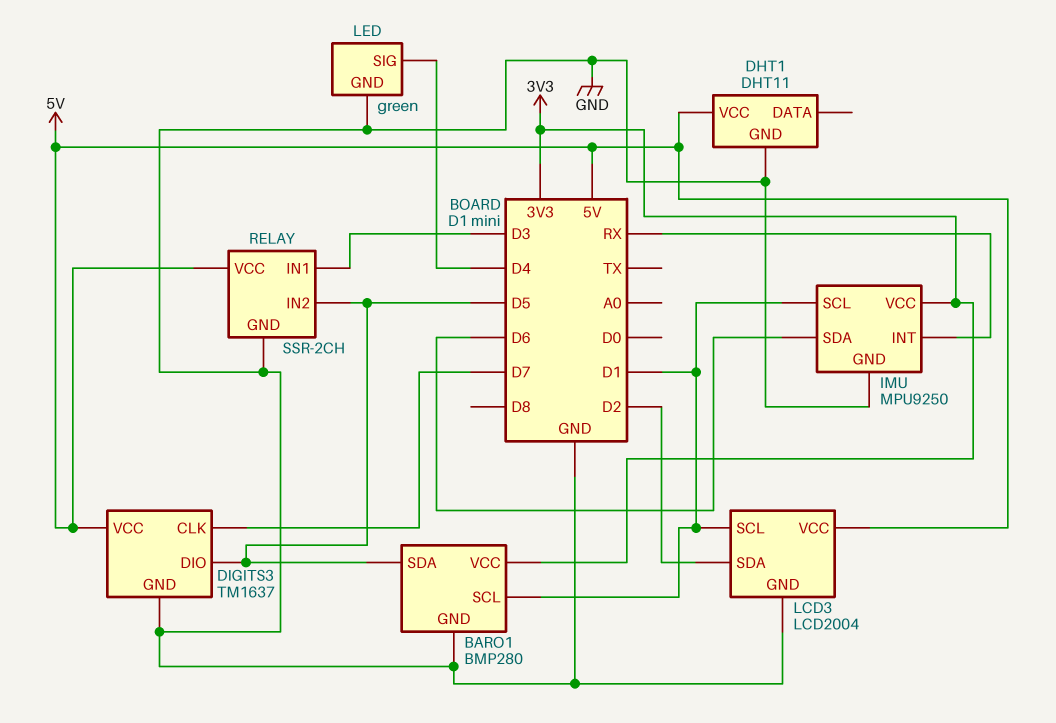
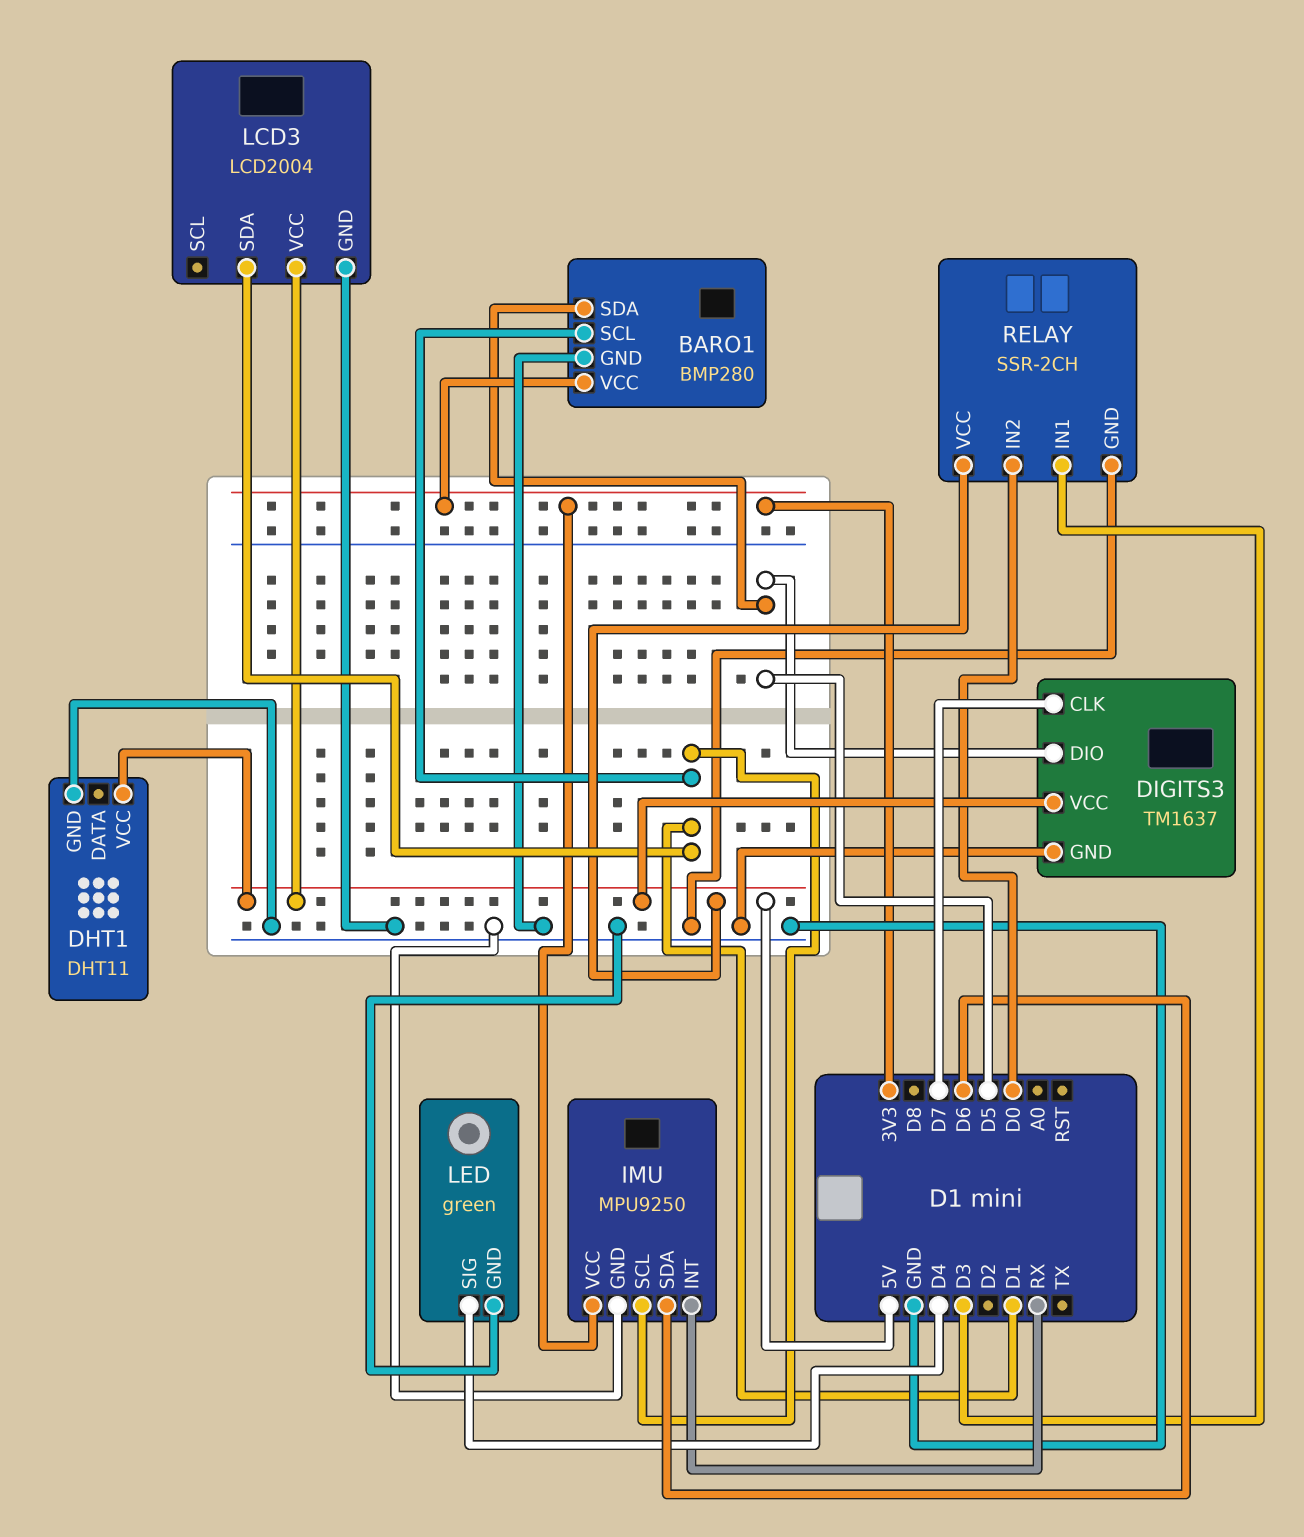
LCD3 pin SCL: D1 -> none
LCD3 pin SDA: D2 -> D1
RELAY pin IN2: D5 -> D0

